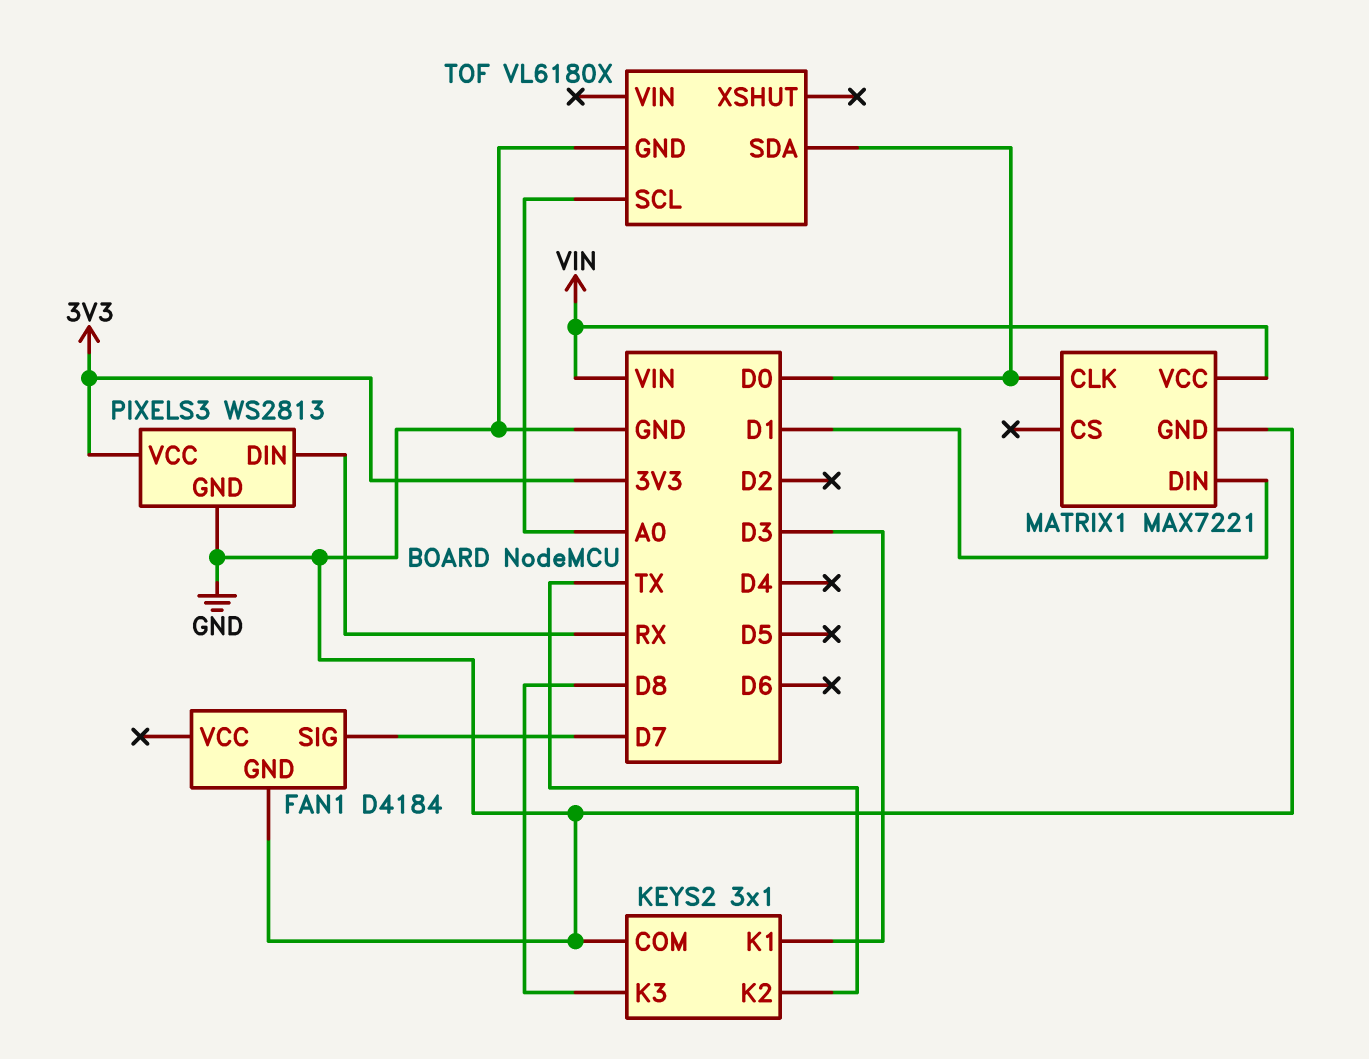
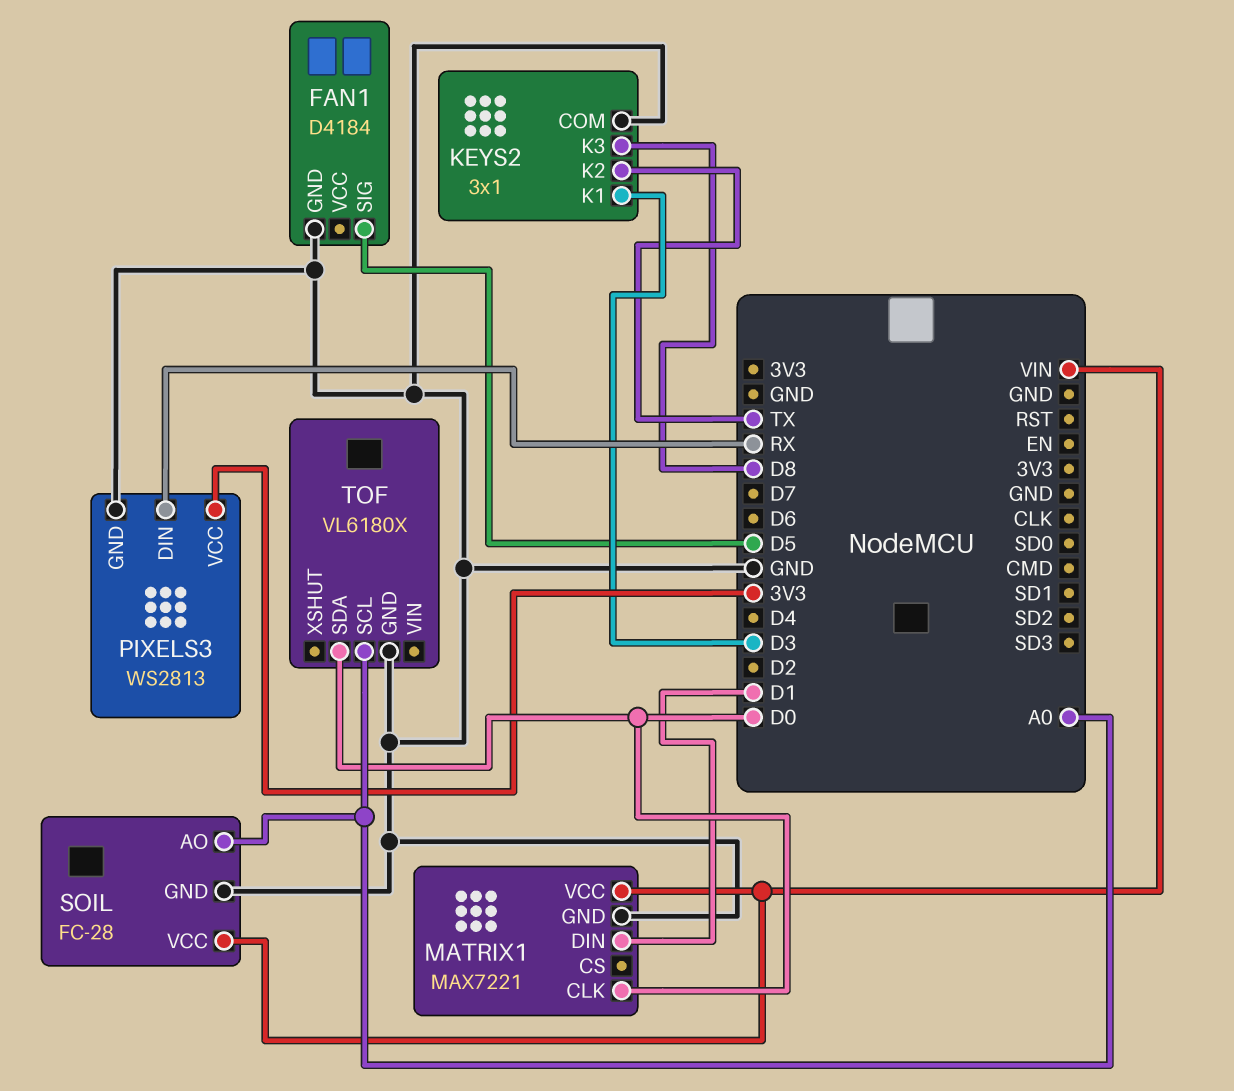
FAN1 pin SIG: D7 -> D5
SOIL: none -> FC-28
SOIL pin AO: none -> A0
SOIL pin GND: none -> GND
SOIL pin VCC: none -> VIN

